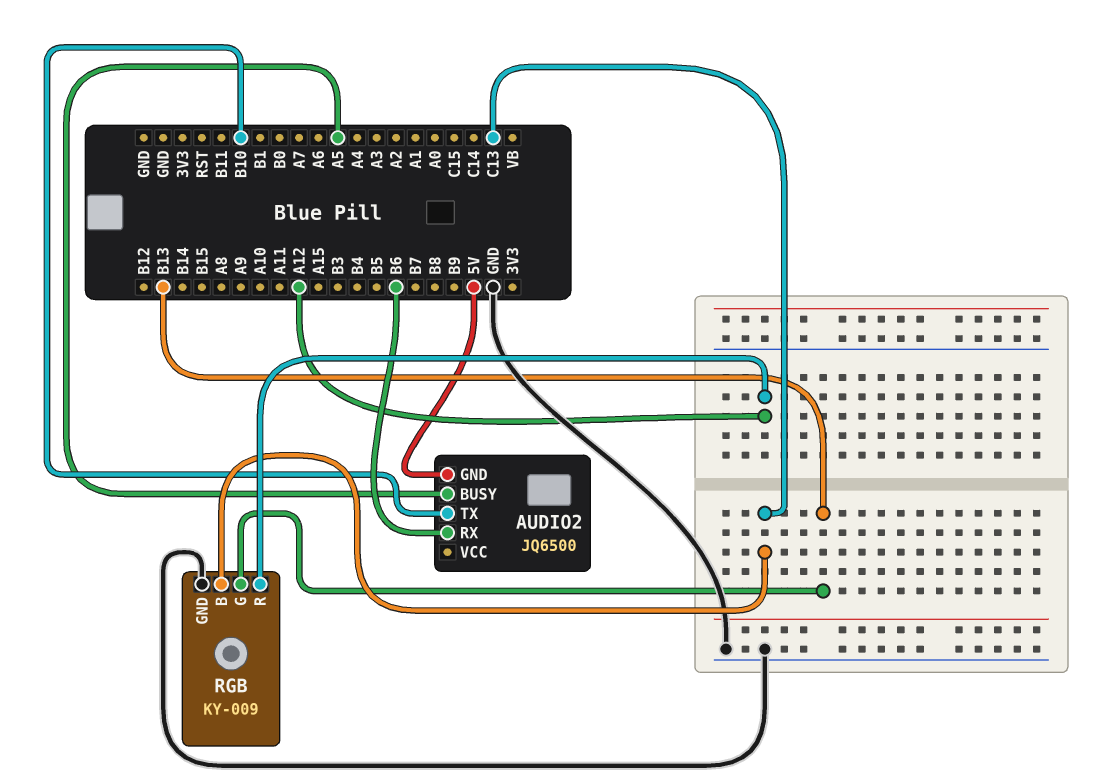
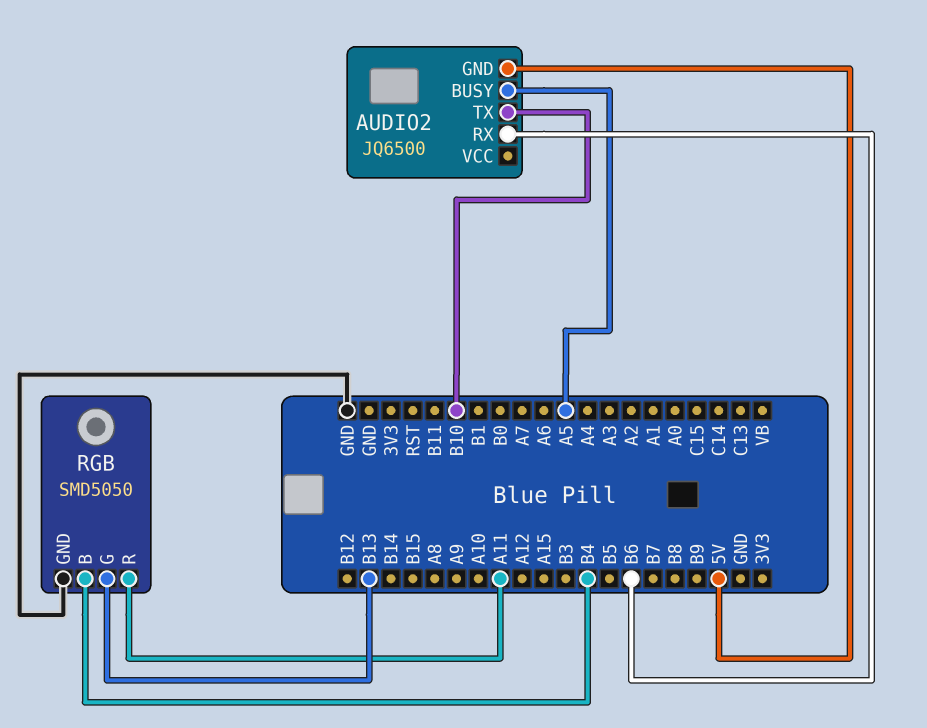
RGB: KY-009 -> SMD5050
RGB pin B: C13 -> B4
RGB pin R: A12 -> A11

